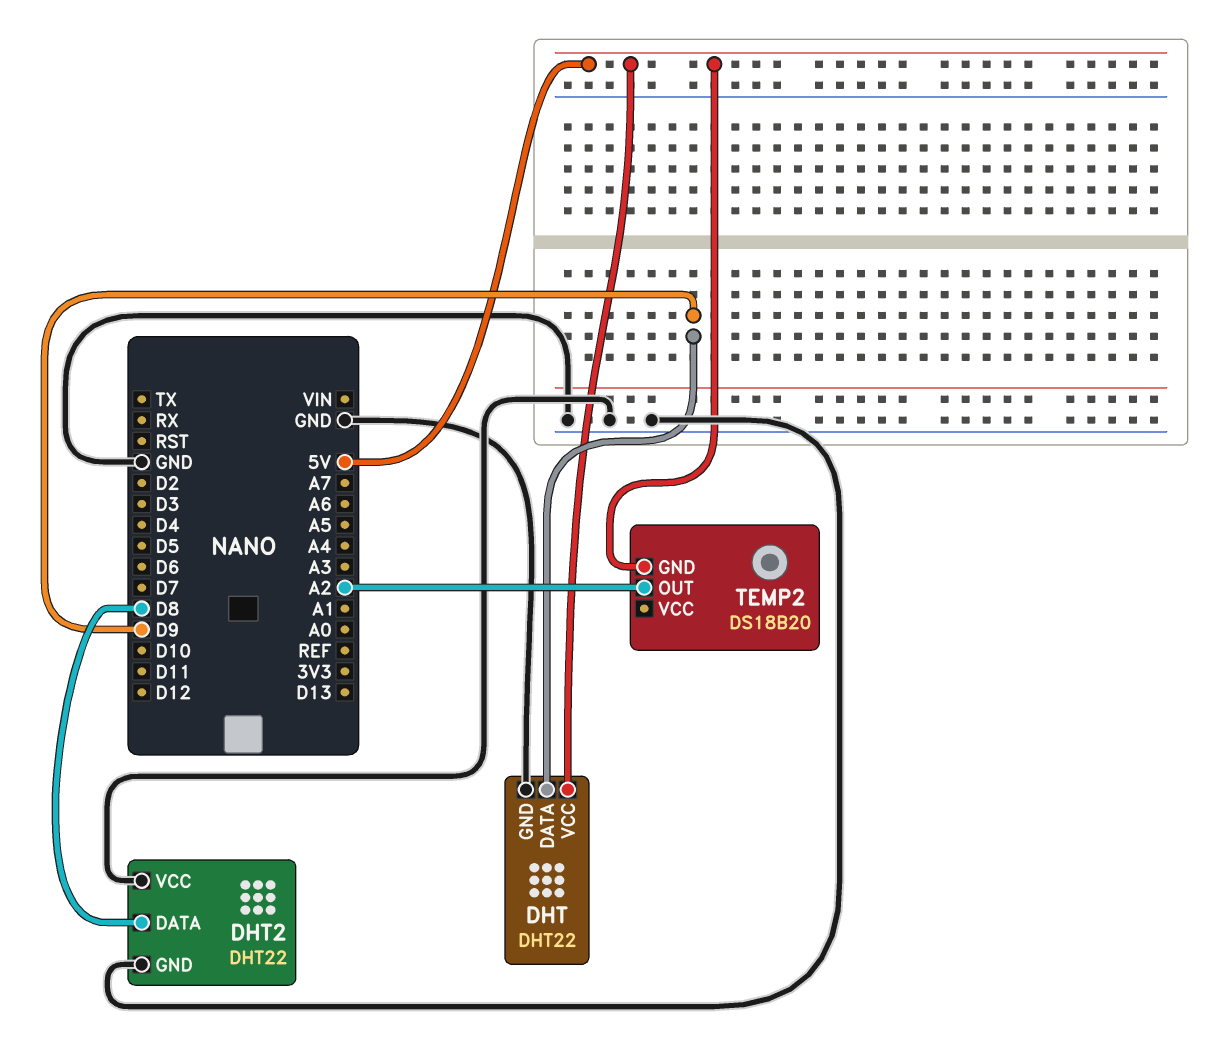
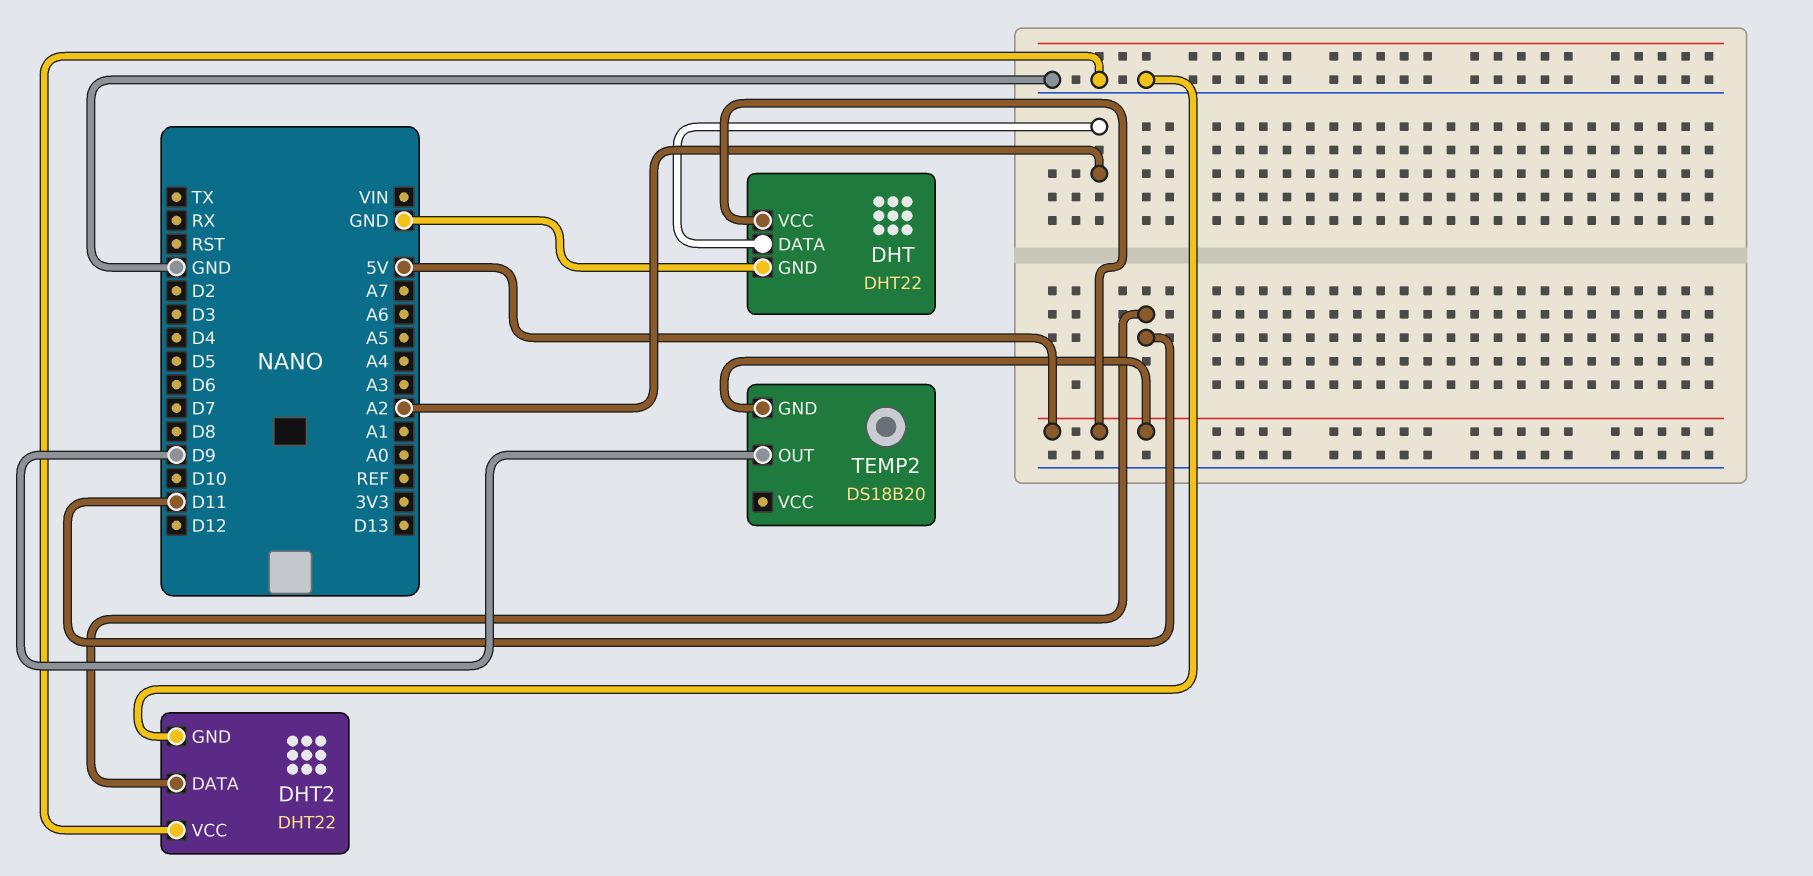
DHT pin DATA: D9 -> A2
DHT2 pin DATA: D8 -> D11
TEMP2 pin OUT: A2 -> D9

